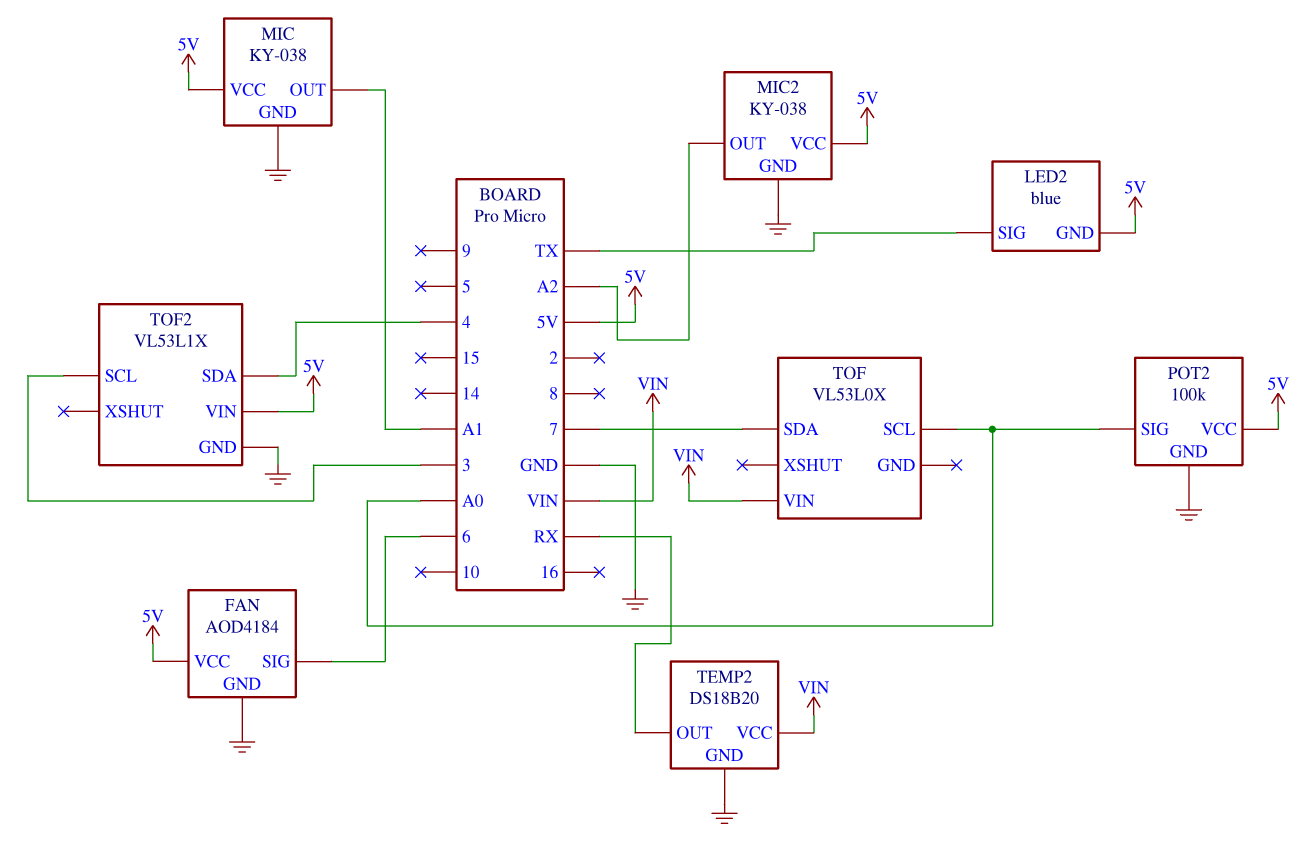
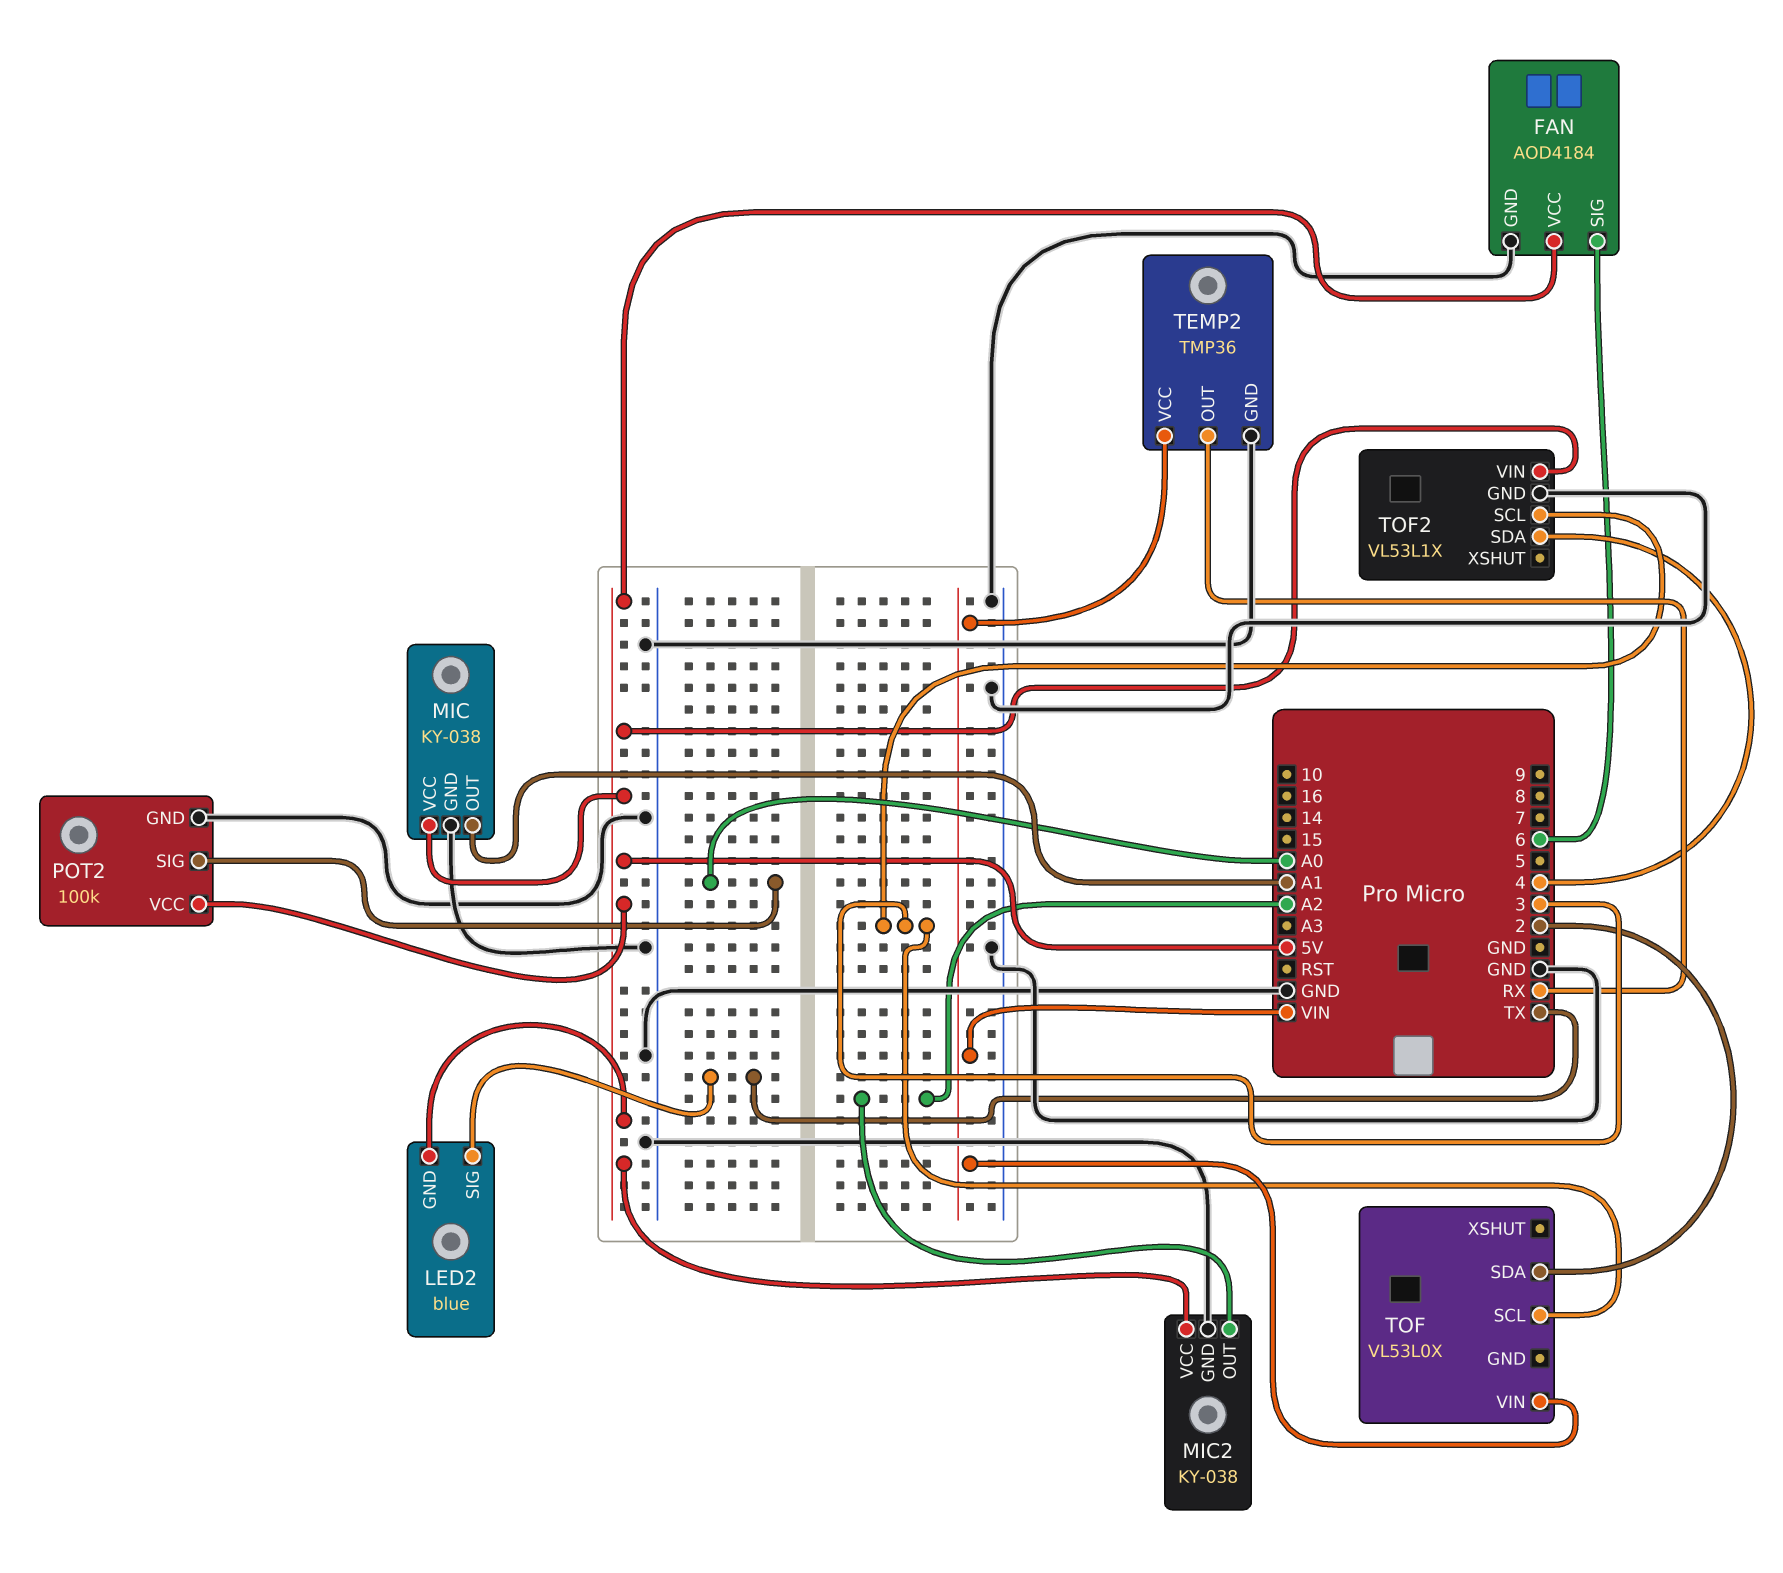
TEMP2: DS18B20 -> TMP36
TOF pin SCL: A0 -> 3
TOF pin SDA: 7 -> 2

